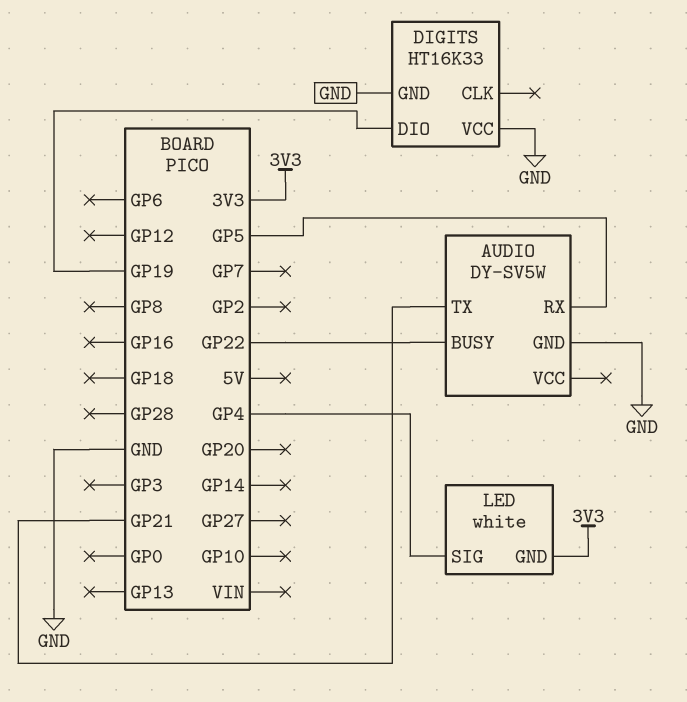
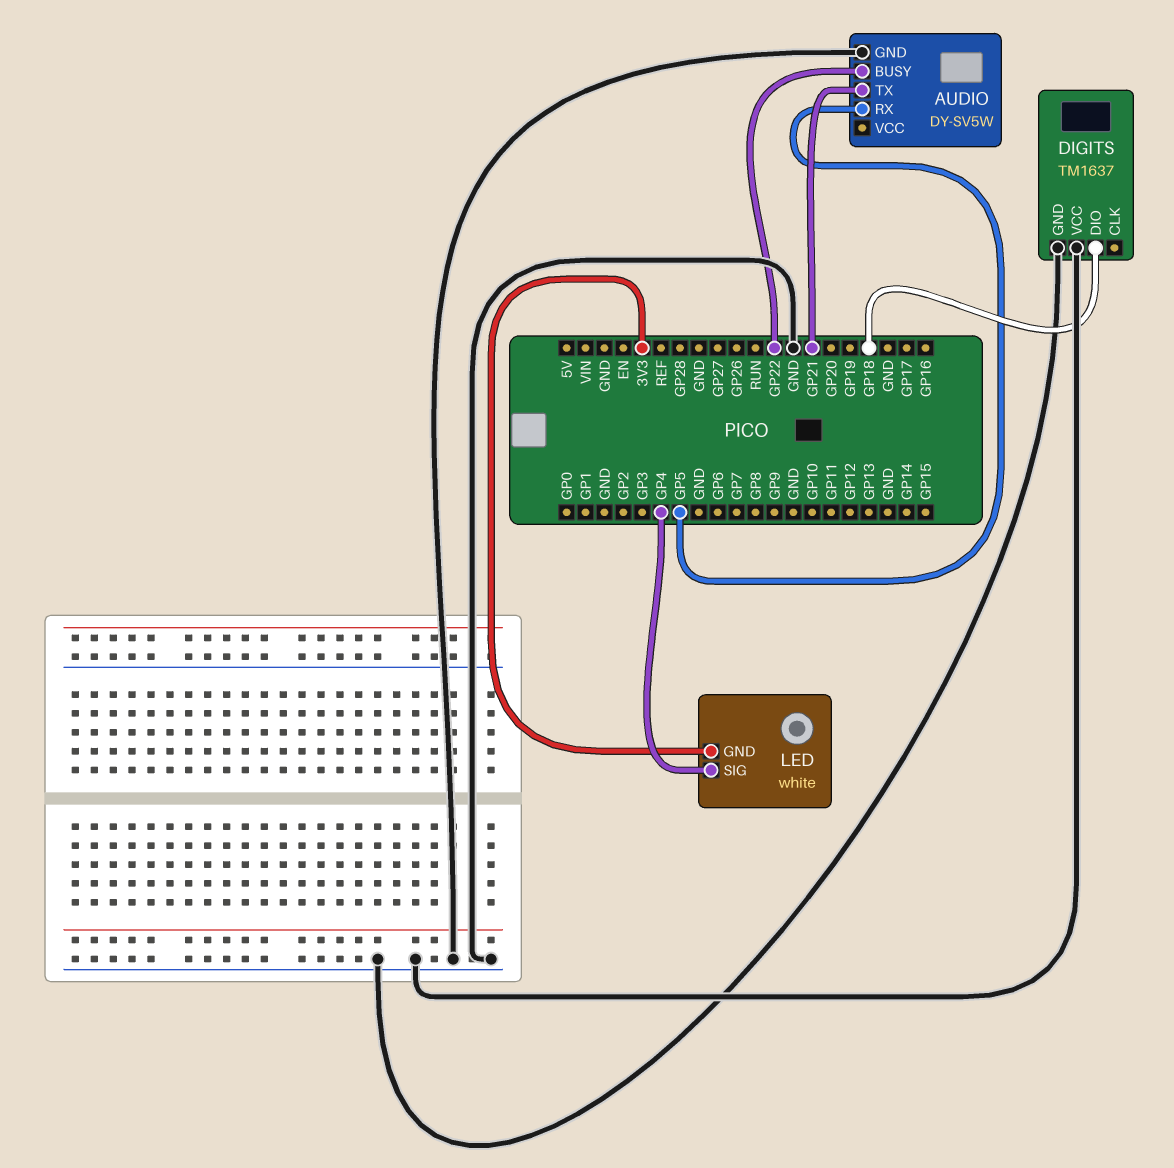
DIGITS: HT16K33 -> TM1637
DIGITS pin DIO: GP19 -> GP18

